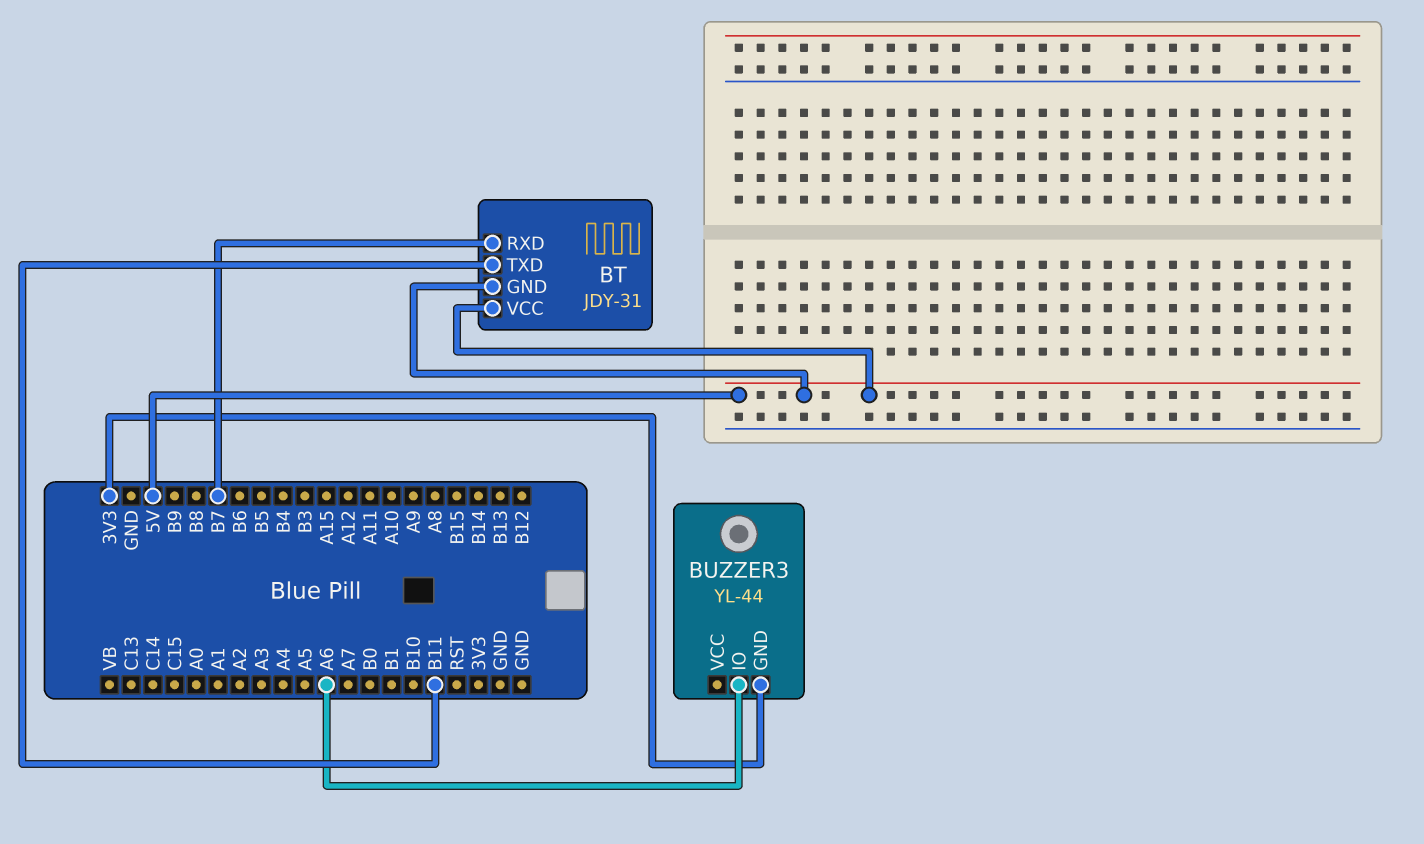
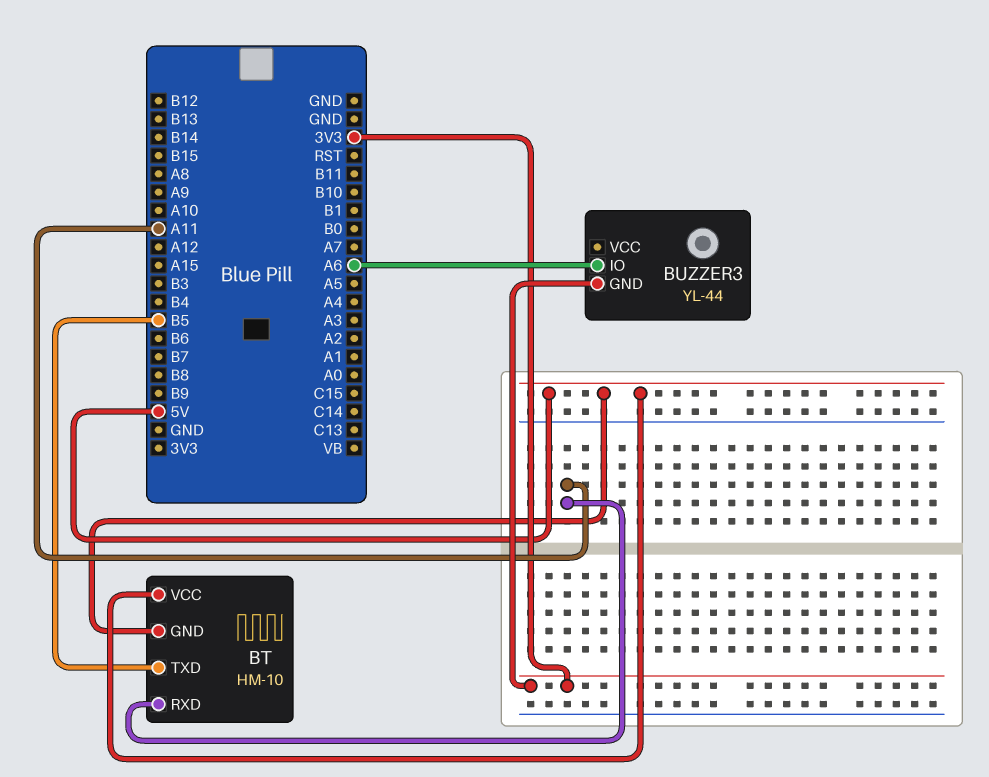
BT: JDY-31 -> HM-10
BT pin RXD: B7 -> A11
BT pin TXD: B11 -> B5

